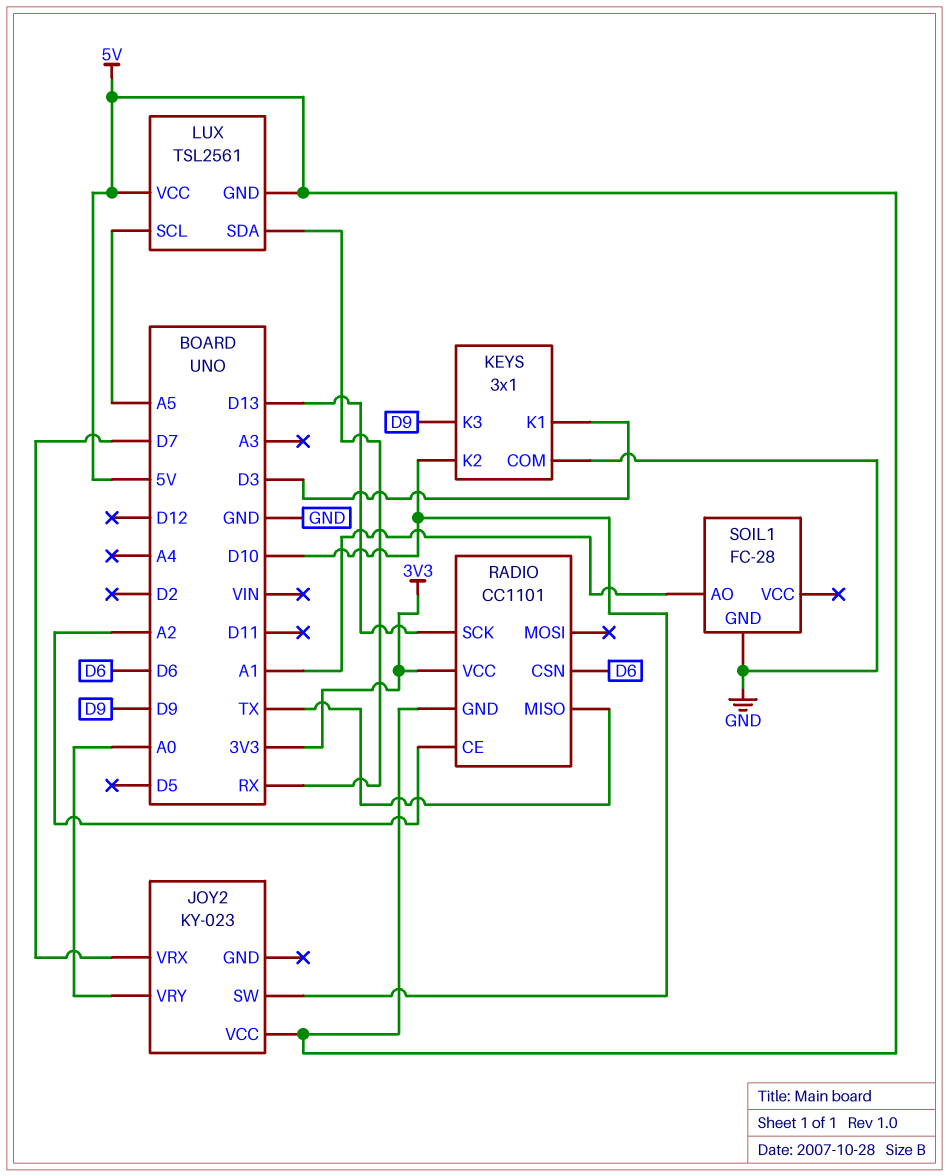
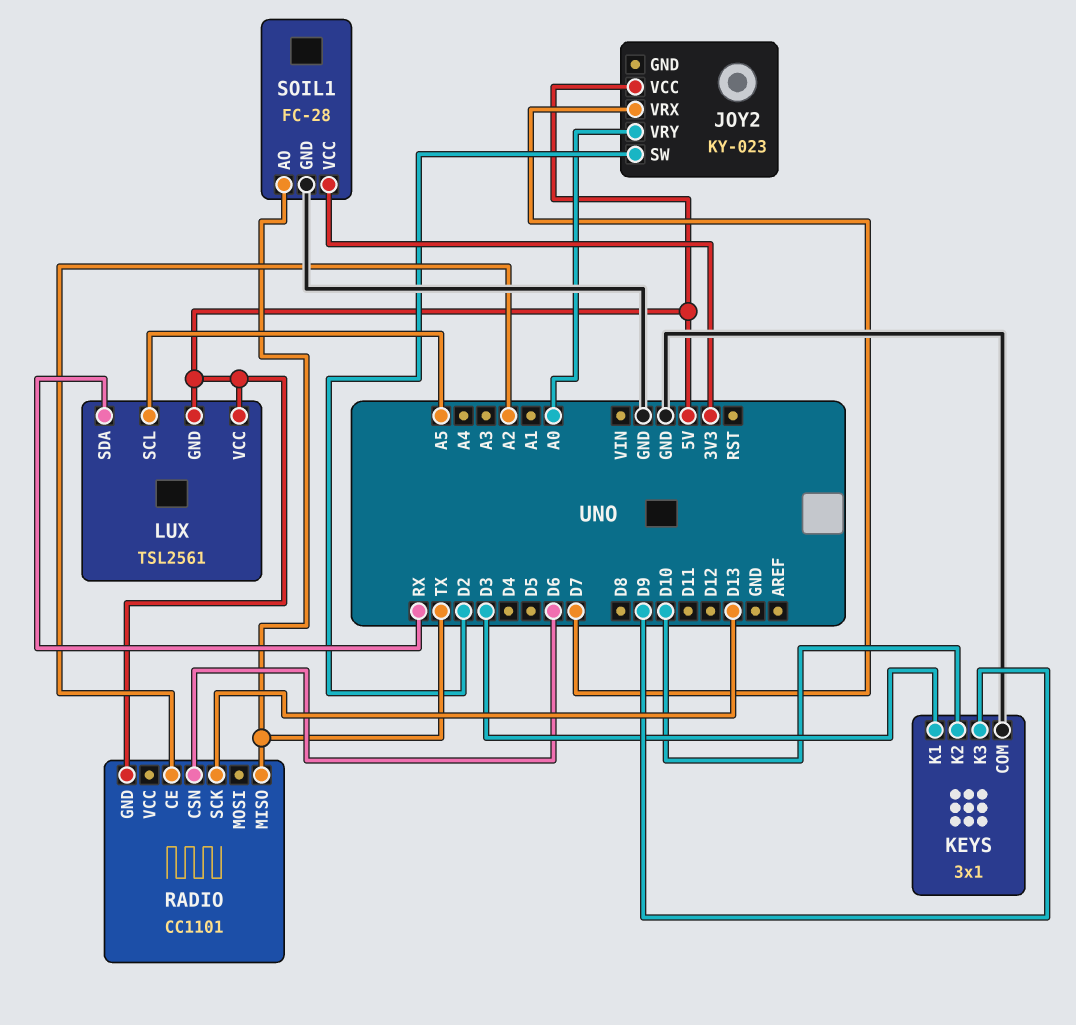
JOY2 pin SW: D10 -> D2
RADIO pin VCC: 3V3 -> none
SOIL1 pin AO: A1 -> TX
SOIL1 pin VCC: none -> 3V3

